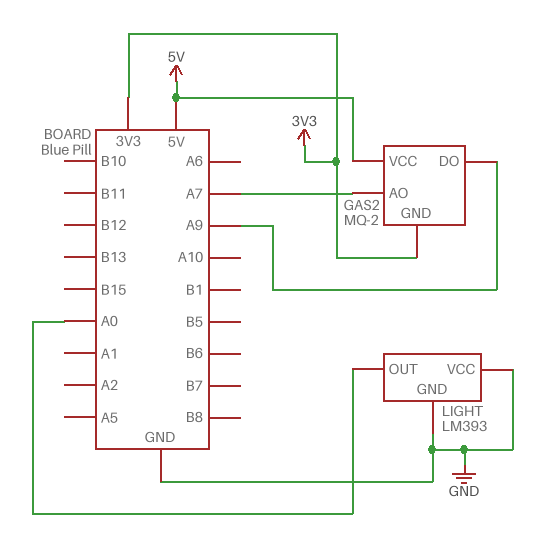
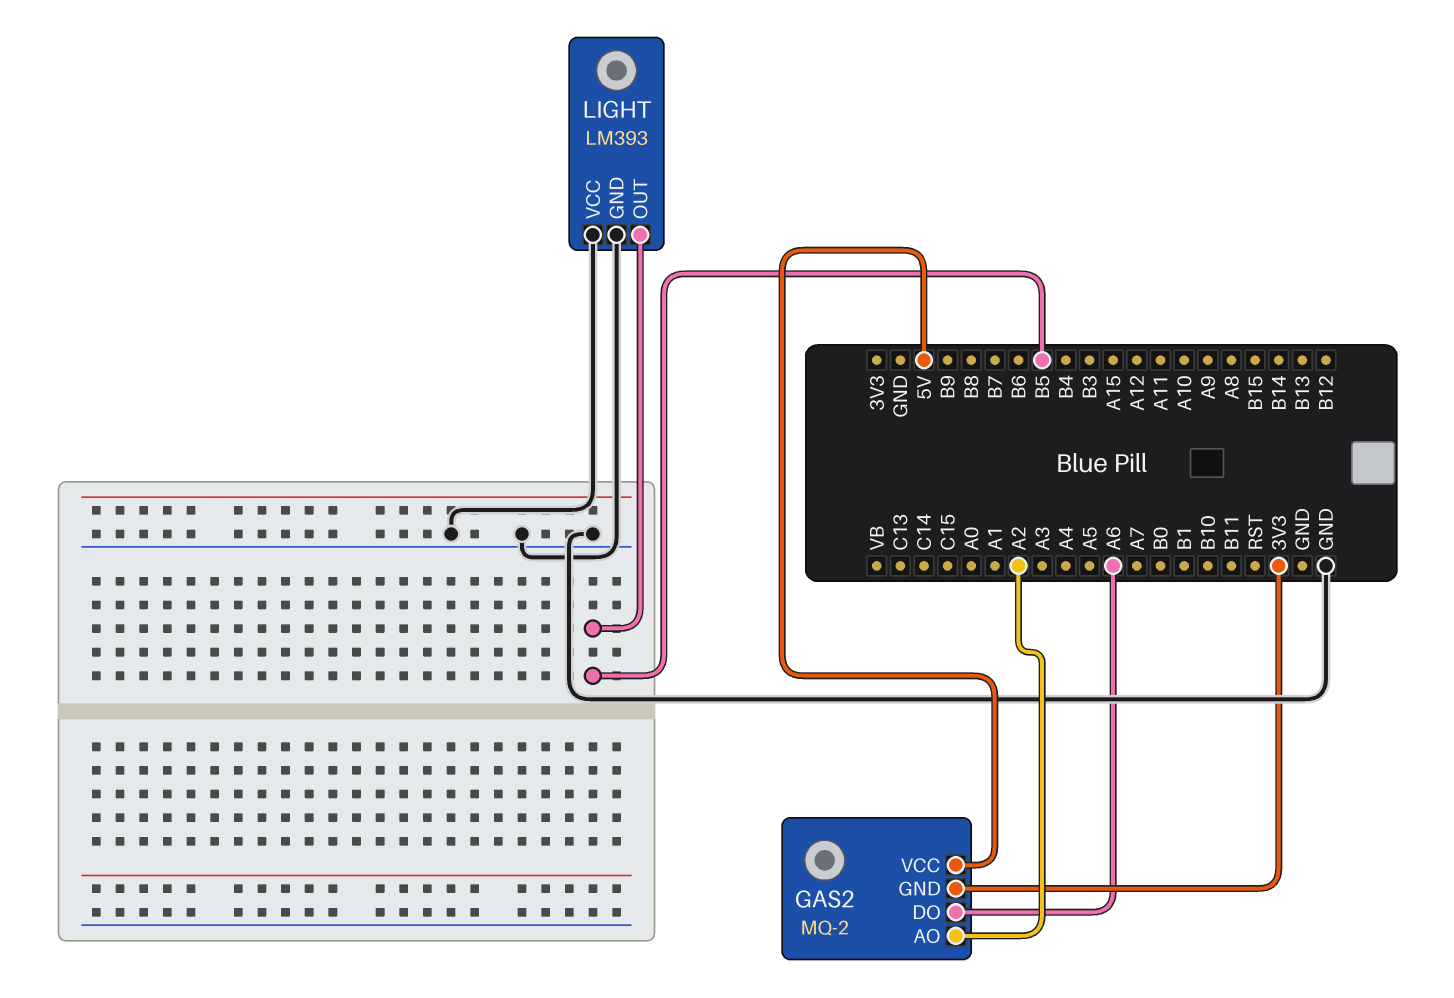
GAS2 pin AO: A7 -> A2
GAS2 pin DO: A9 -> A6
LIGHT pin OUT: A0 -> B5

